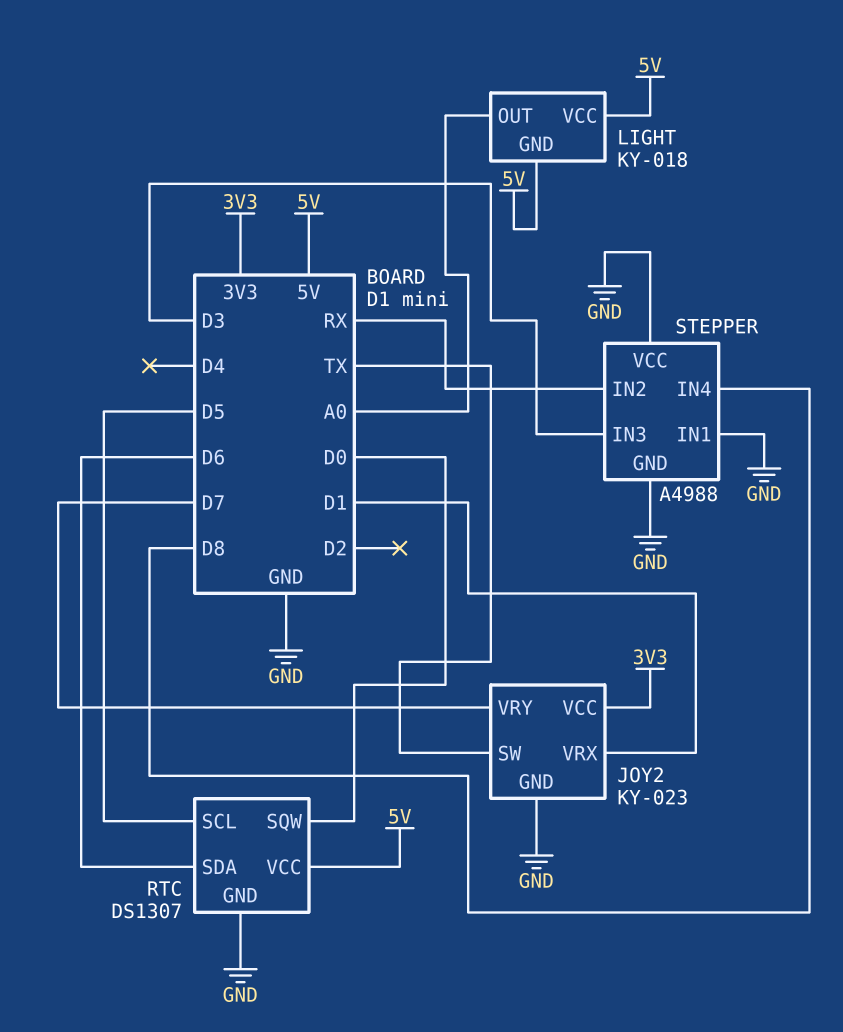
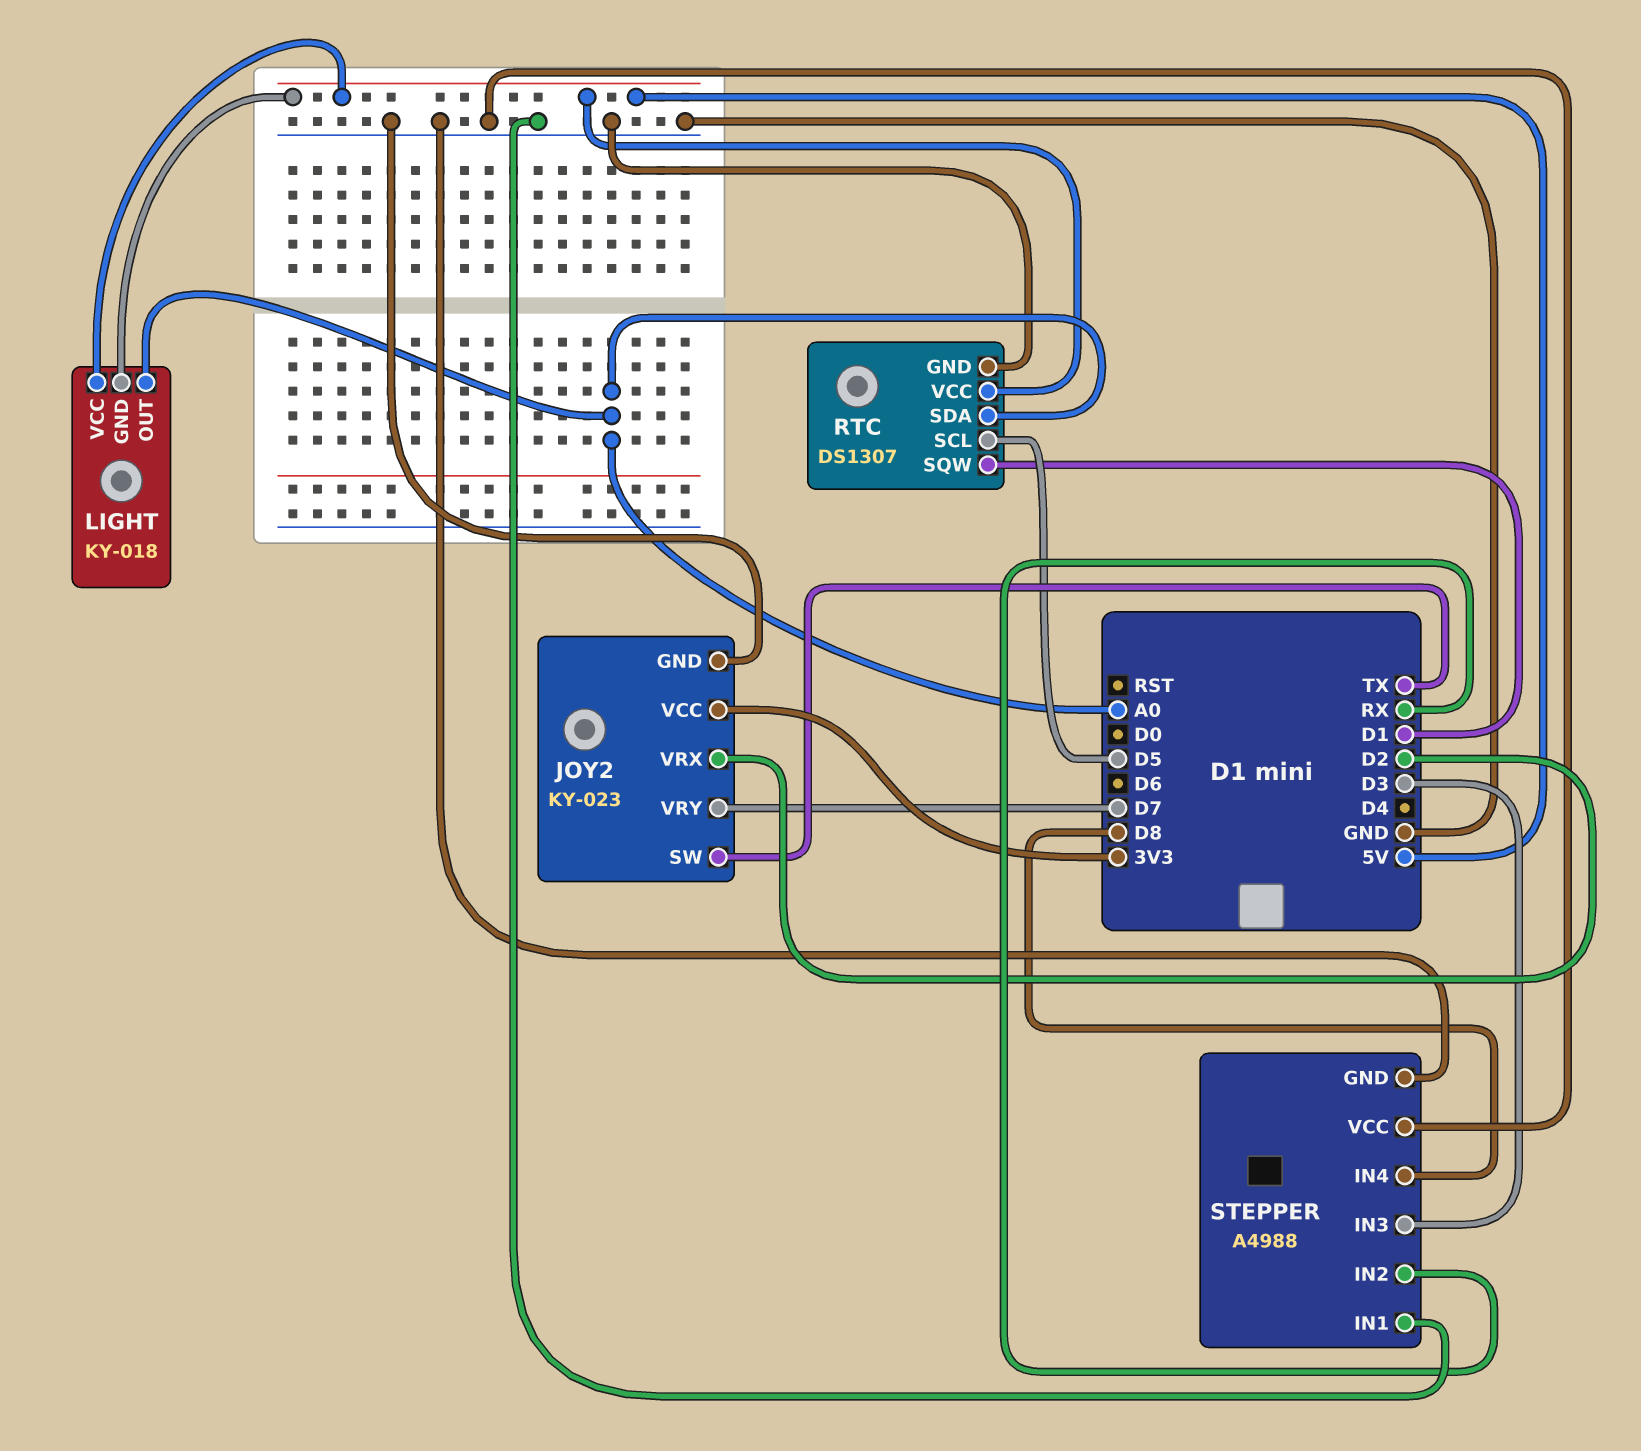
JOY2 pin VRX: D1 -> D2
RTC pin SDA: D6 -> A0
RTC pin SQW: D0 -> D1

